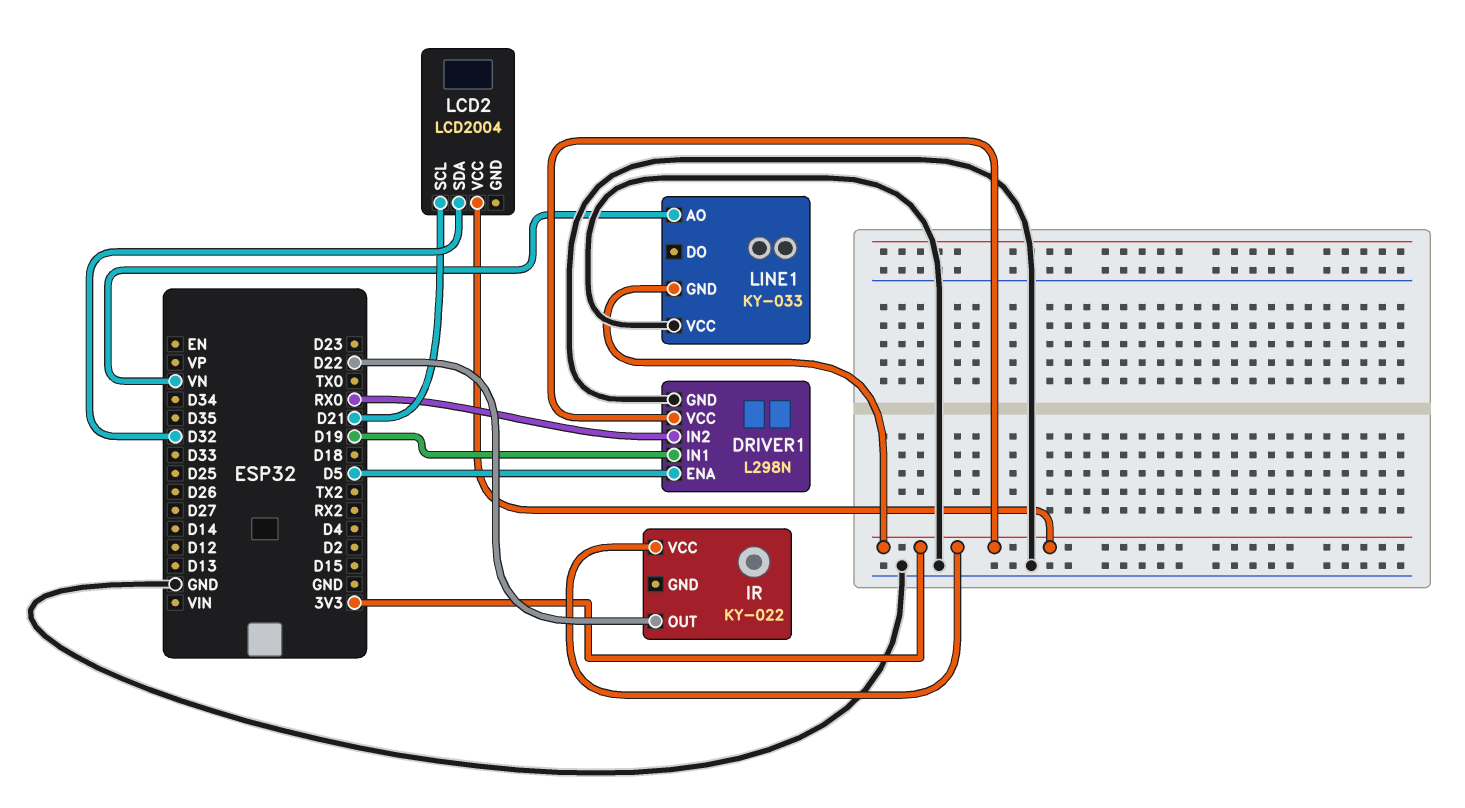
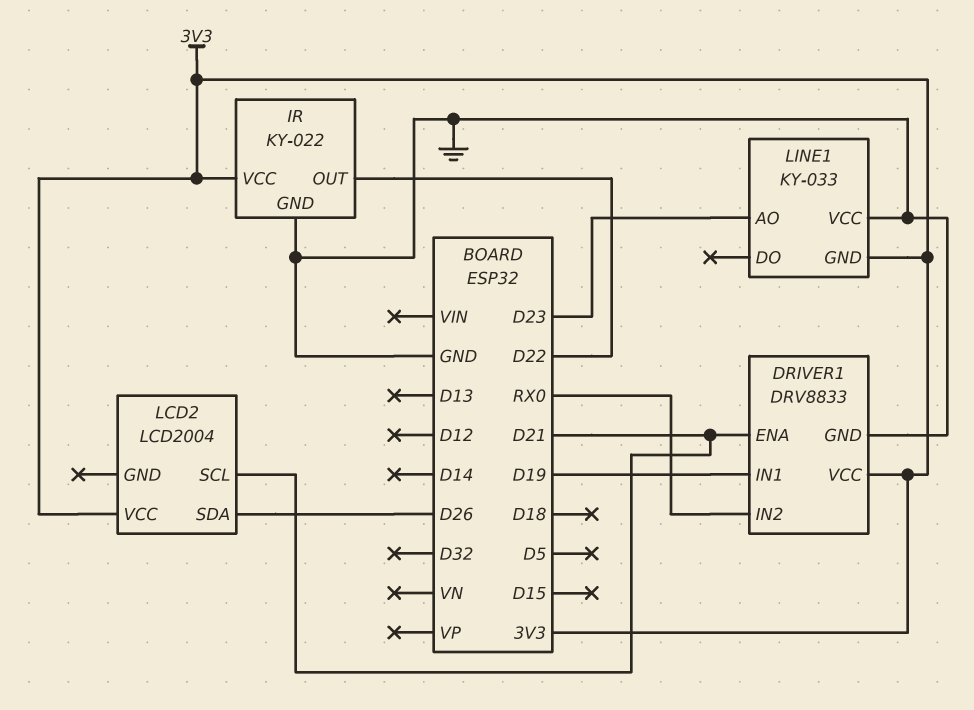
DRIVER1: L298N -> DRV8833
DRIVER1 pin ENA: D5 -> D21
IR pin GND: none -> GND
LCD2 pin SDA: D32 -> D26
LINE1 pin AO: VN -> D23

